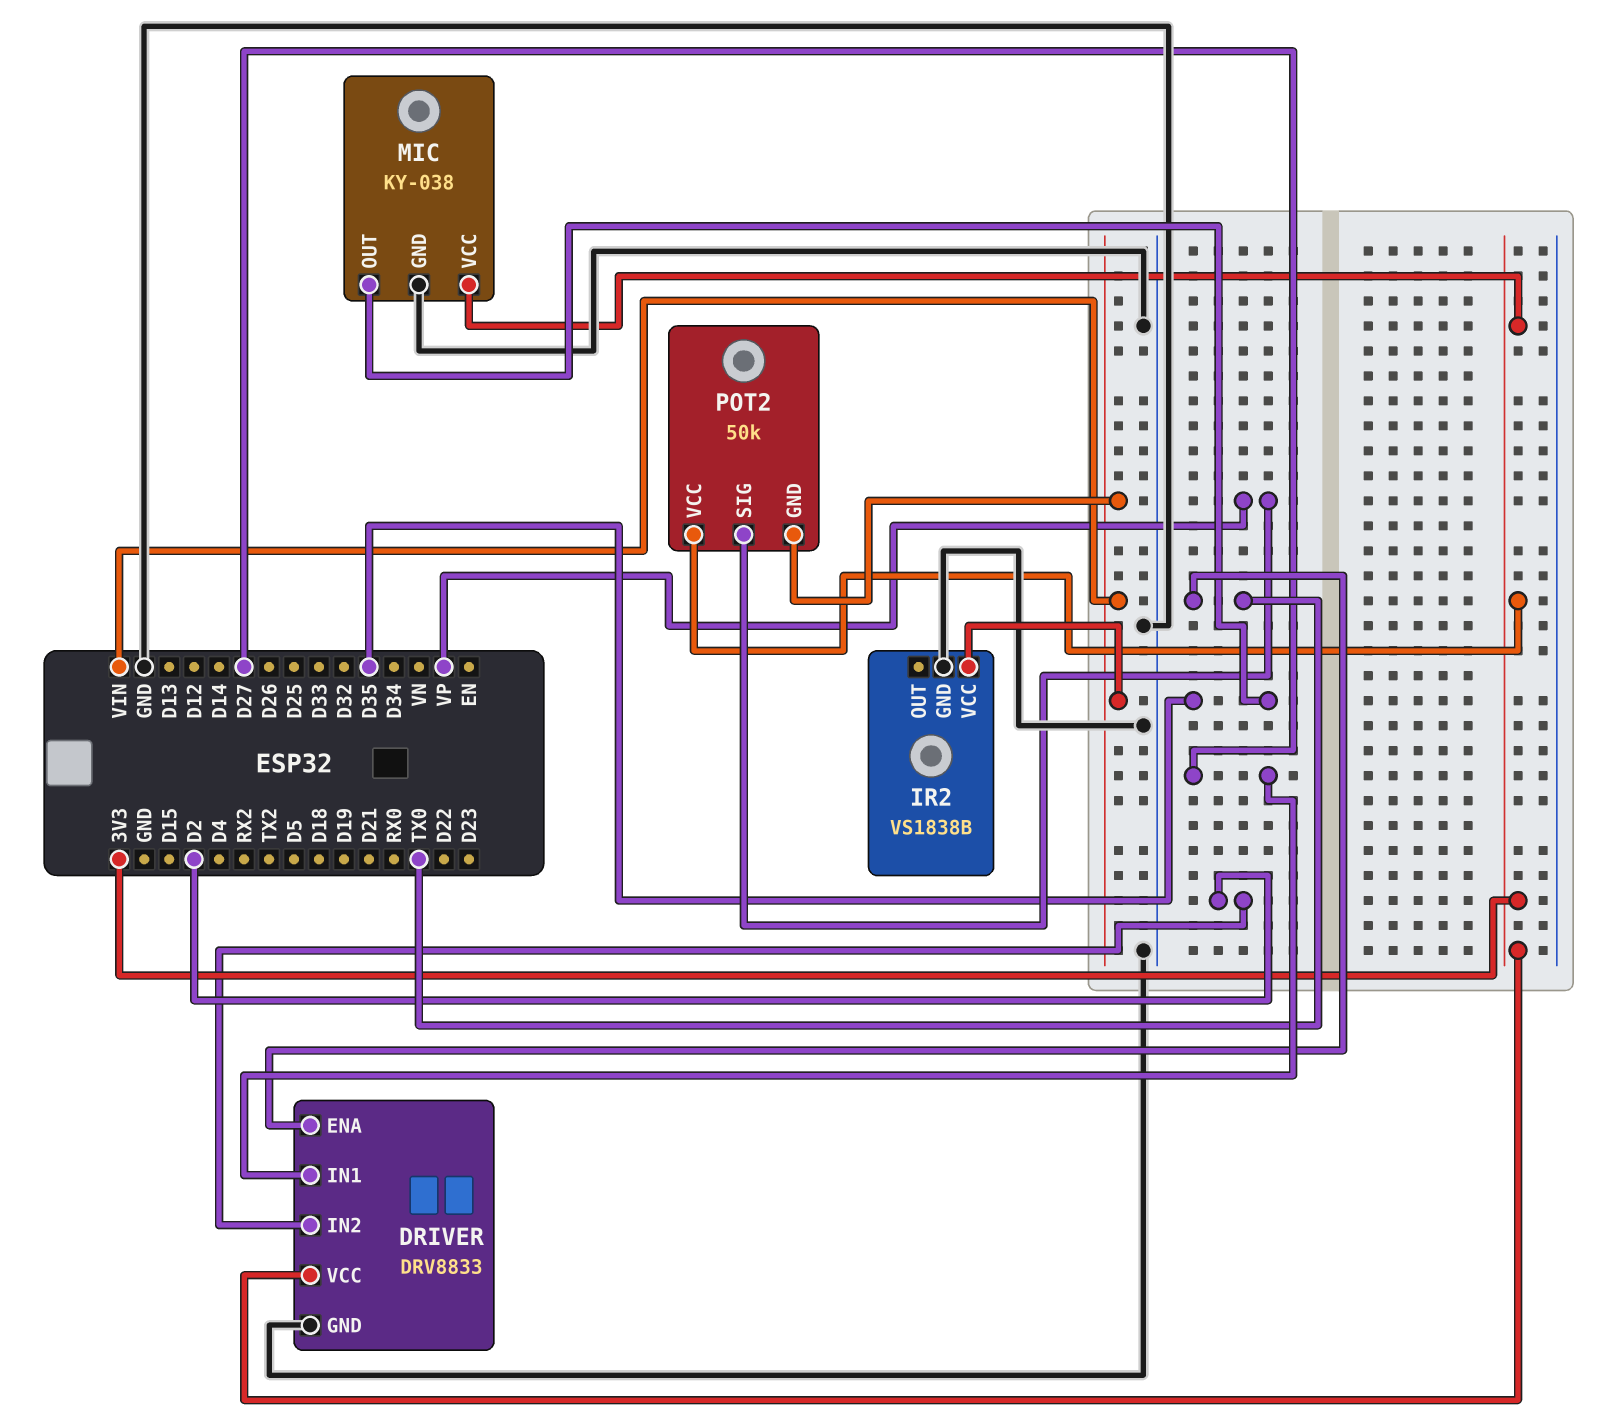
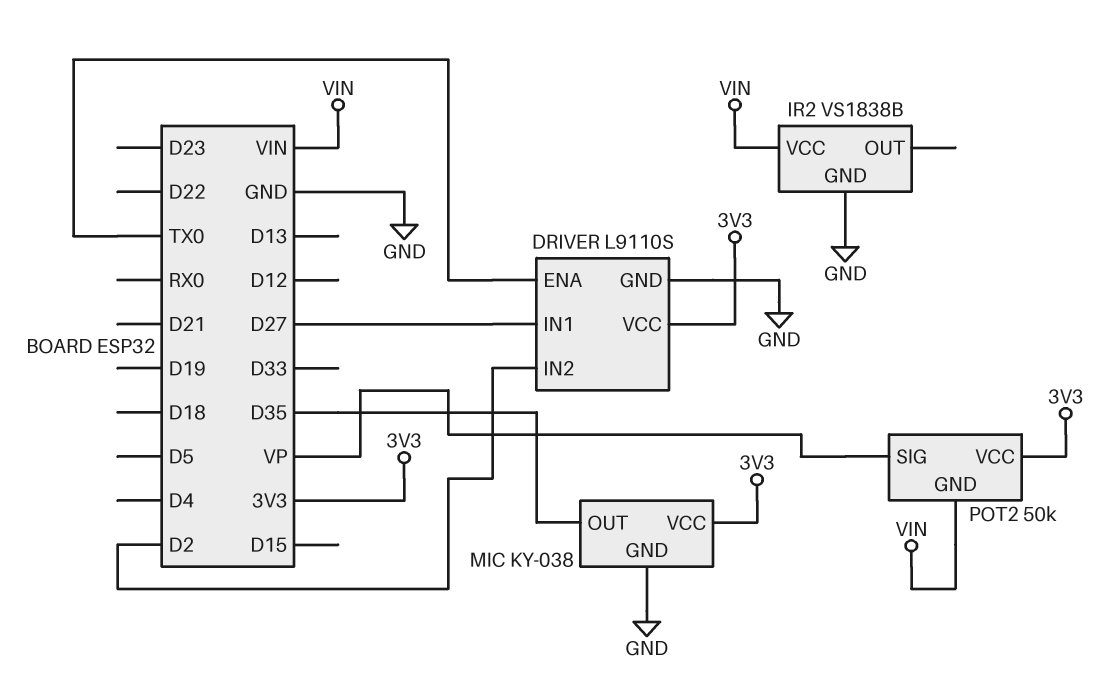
DRIVER: DRV8833 -> L9110S

